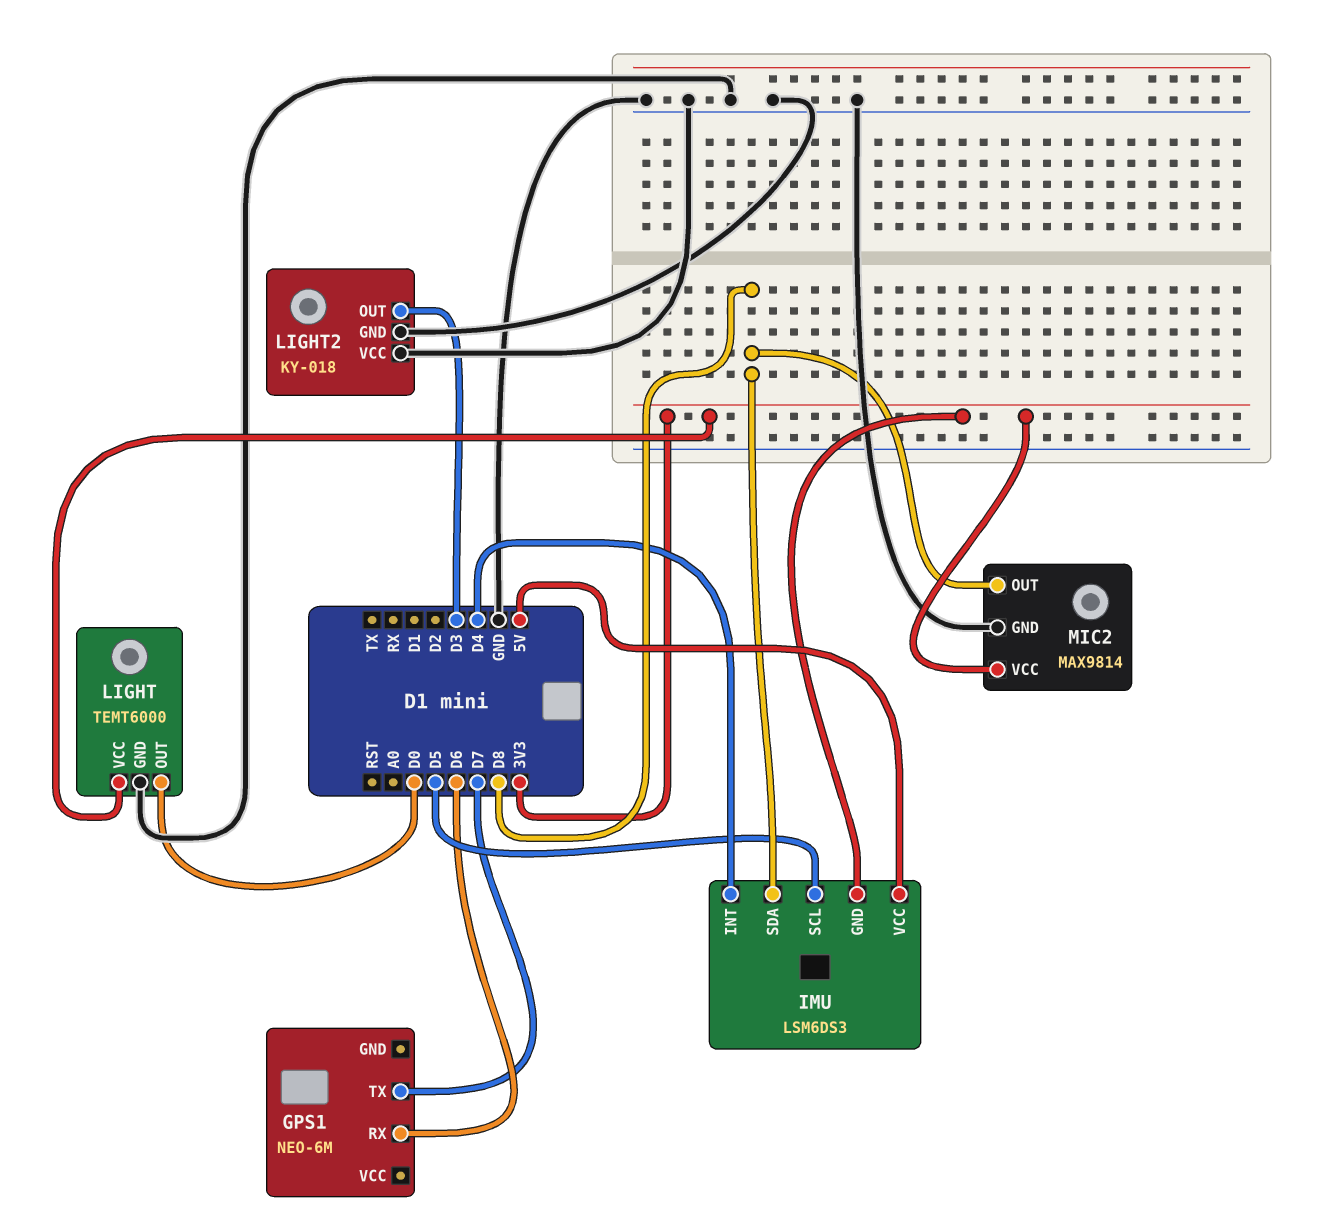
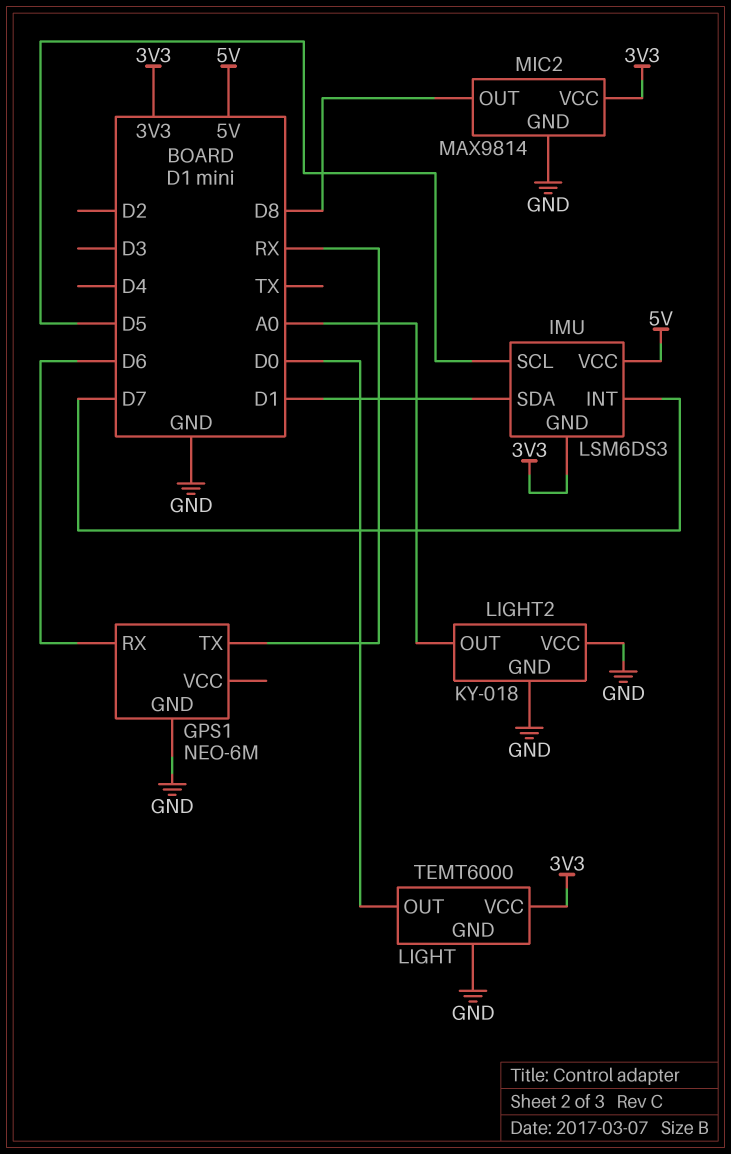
GPS1 pin GND: none -> GND
GPS1 pin TX: D7 -> RX
IMU pin INT: D4 -> D7
IMU pin SDA: D8 -> D1
LIGHT2 pin OUT: D3 -> A0

